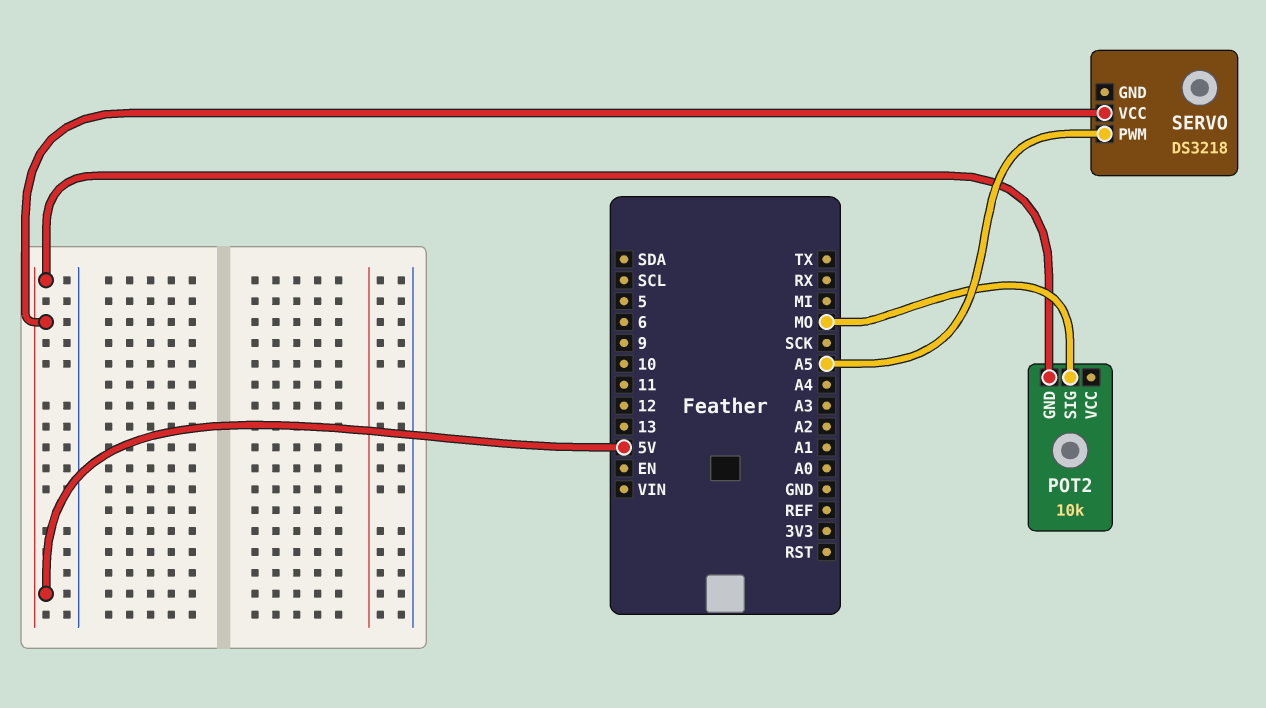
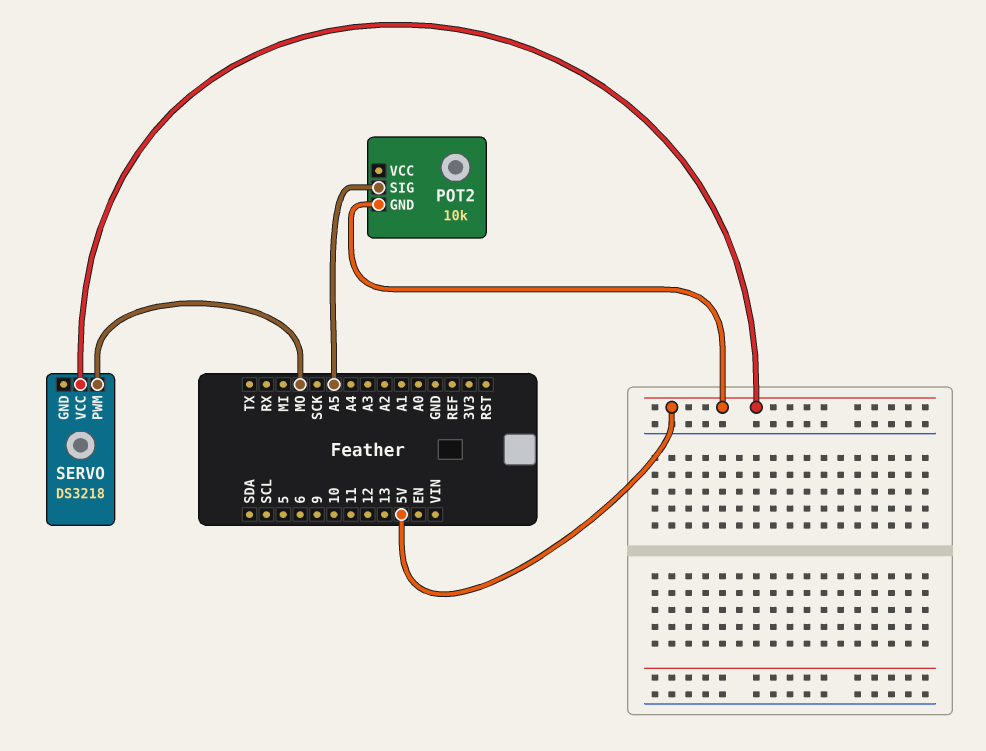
POT2 pin SIG: MO -> A5
SERVO pin PWM: A5 -> MO

